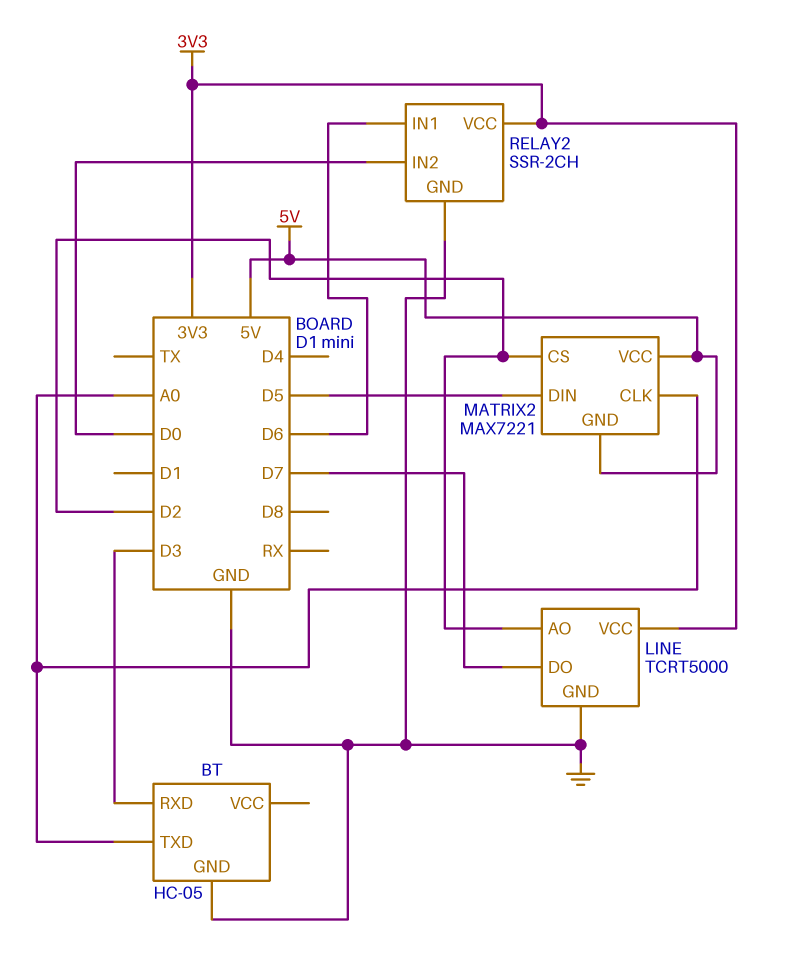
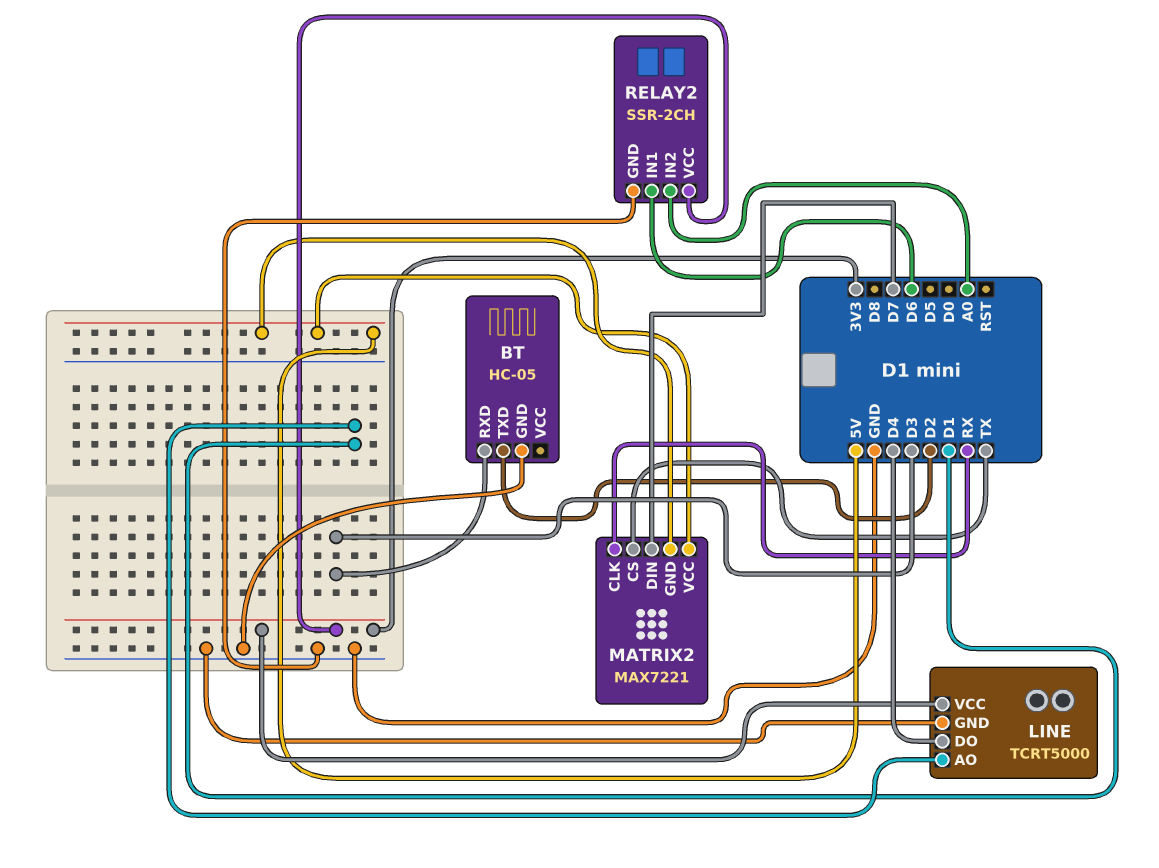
BT pin TXD: A0 -> D2
LINE pin AO: D2 -> D1
LINE pin DO: D7 -> D4
MATRIX2 pin CLK: A0 -> RX
MATRIX2 pin CS: D2 -> TX
MATRIX2 pin DIN: D5 -> D7
RELAY2 pin IN2: D0 -> A0

